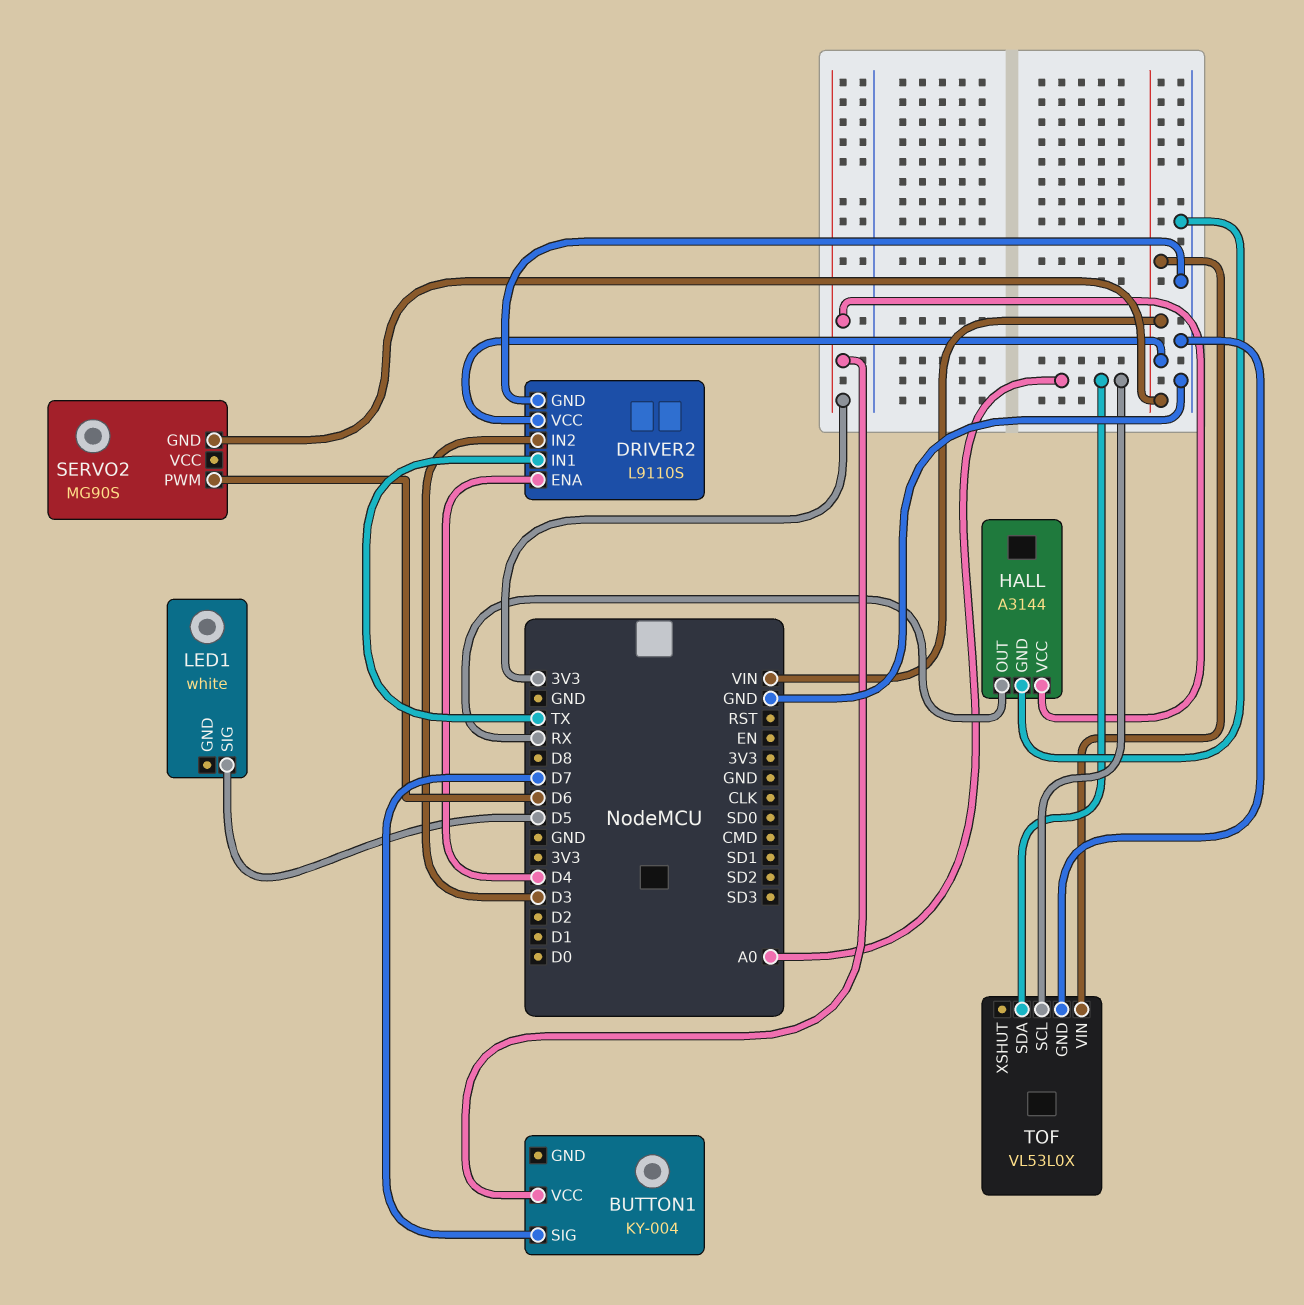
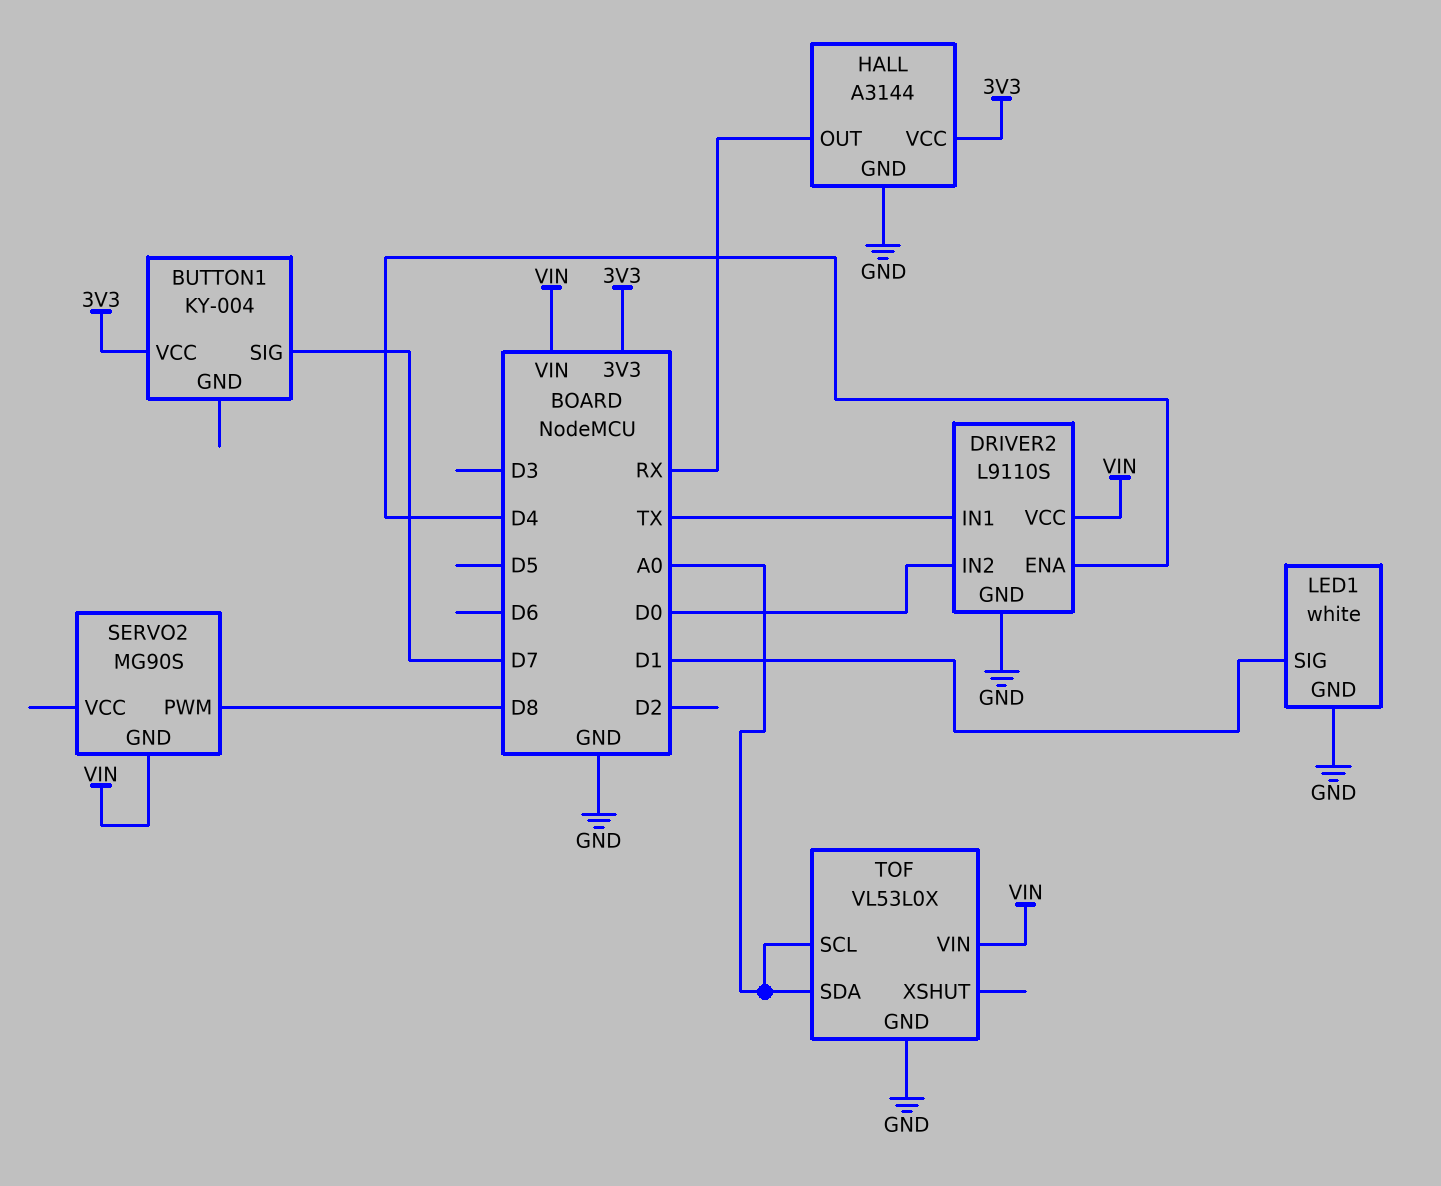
DRIVER2 pin IN2: D3 -> D0
LED1 pin GND: none -> GND
LED1 pin SIG: D5 -> D1
SERVO2 pin PWM: D6 -> D8

